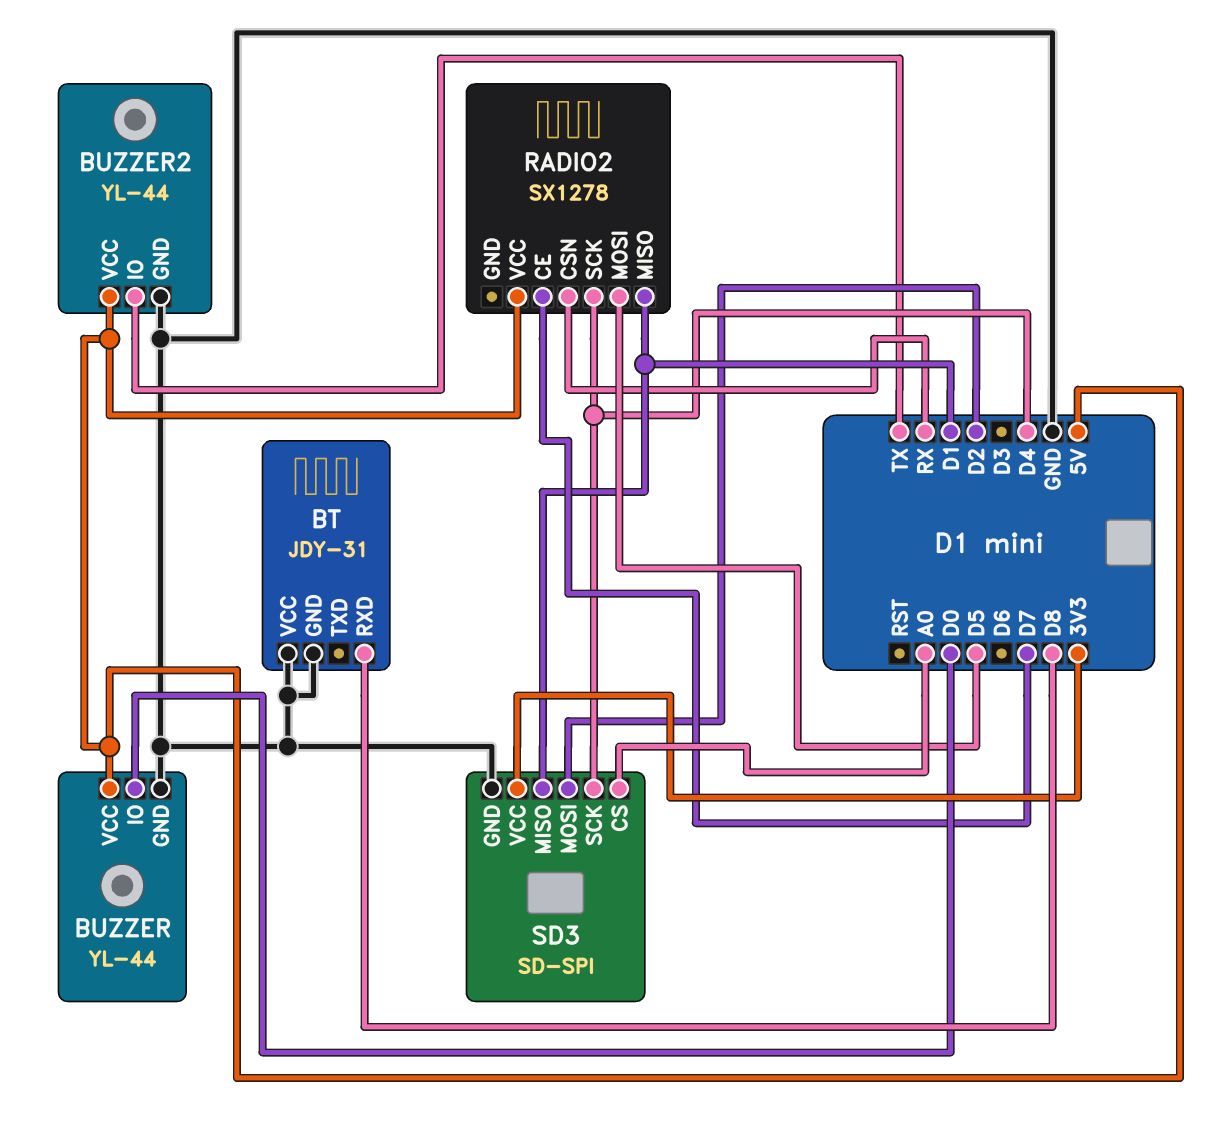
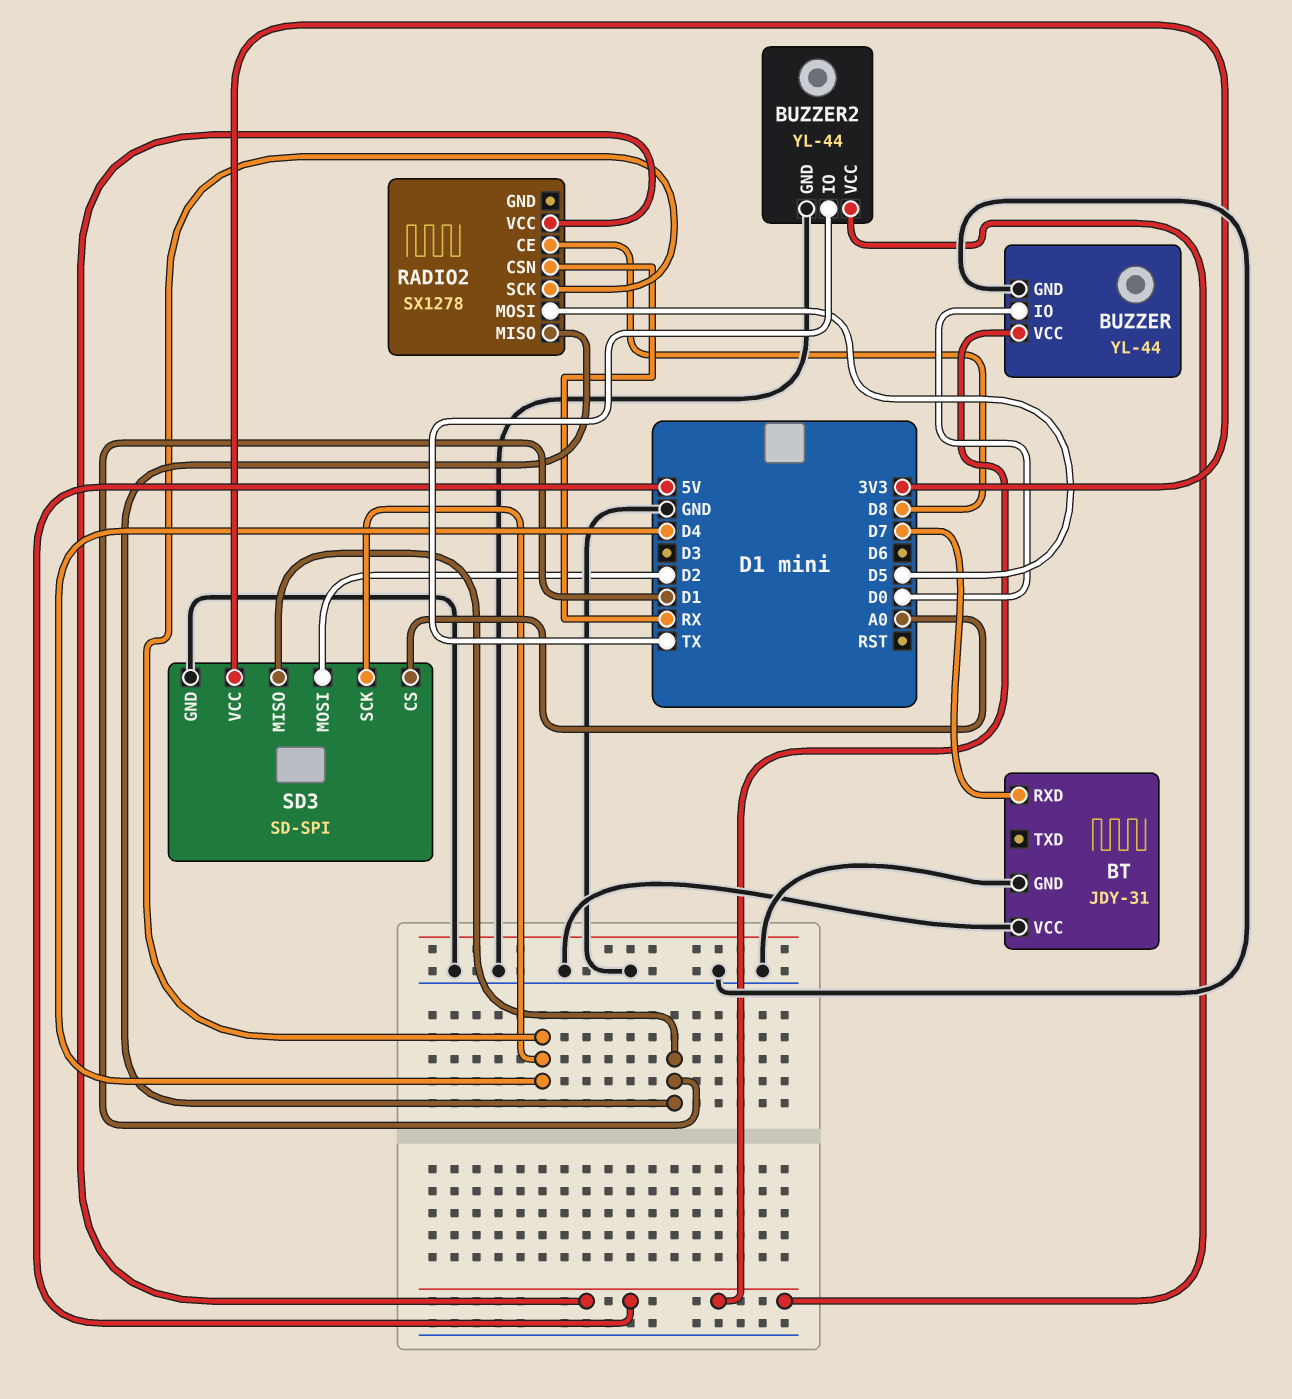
BT pin RXD: D8 -> D7
RADIO2 pin CE: D7 -> D8

